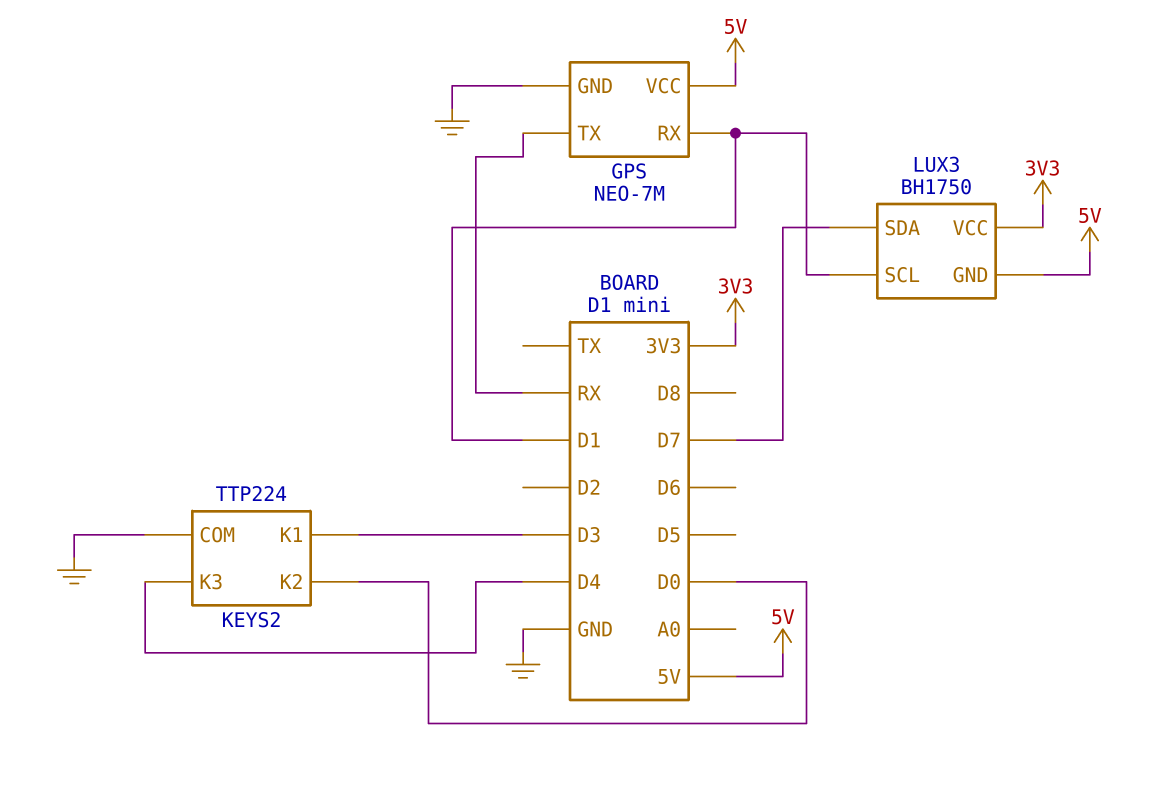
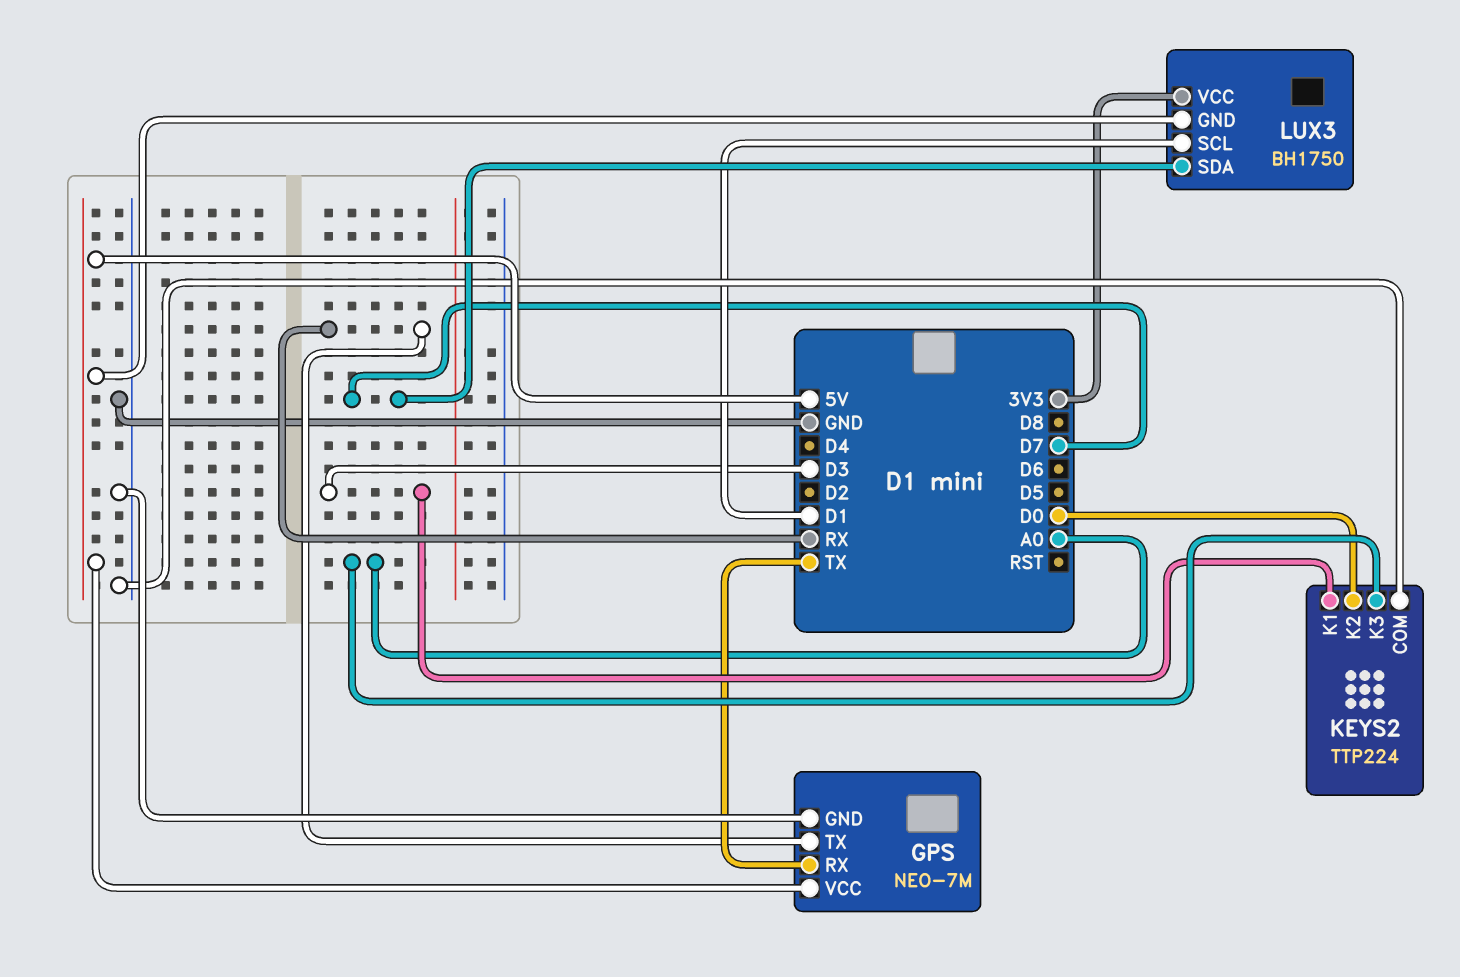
GPS pin RX: D1 -> TX
KEYS2 pin K3: D4 -> A0

